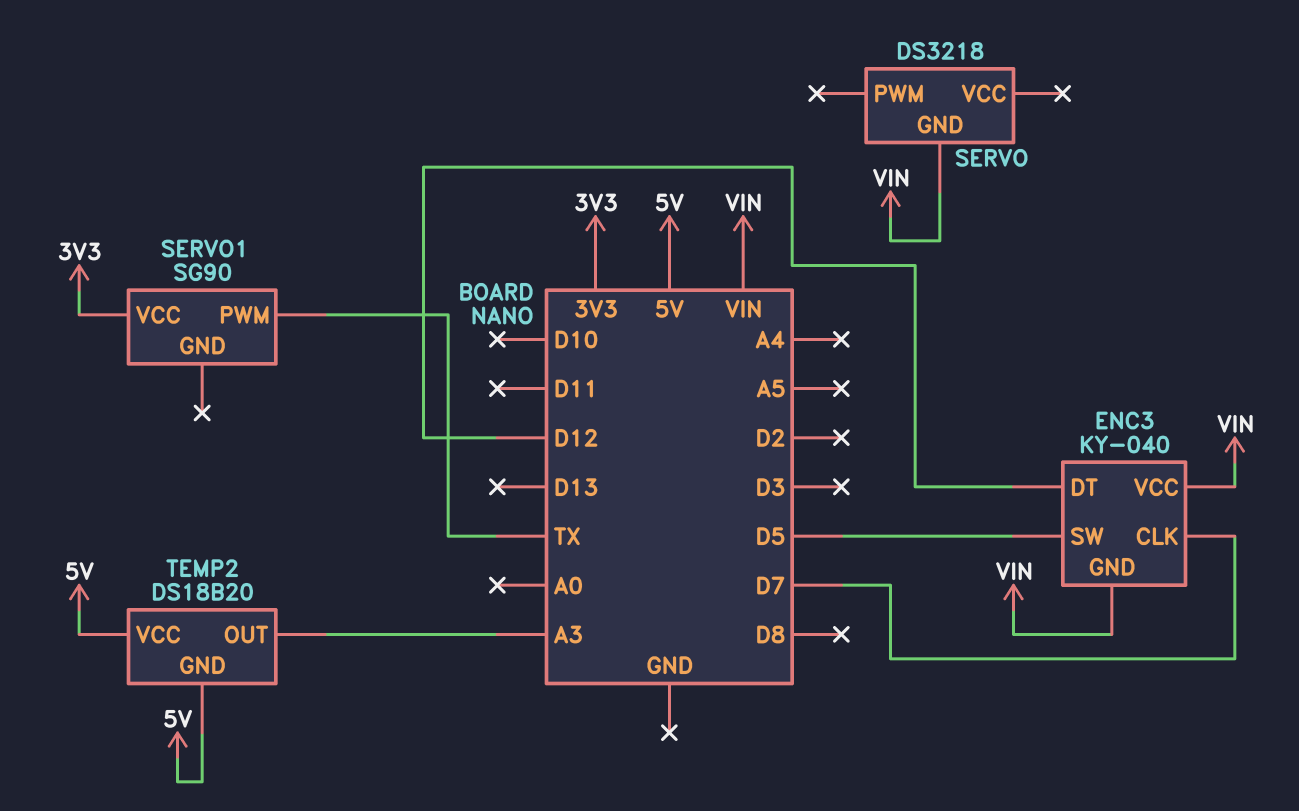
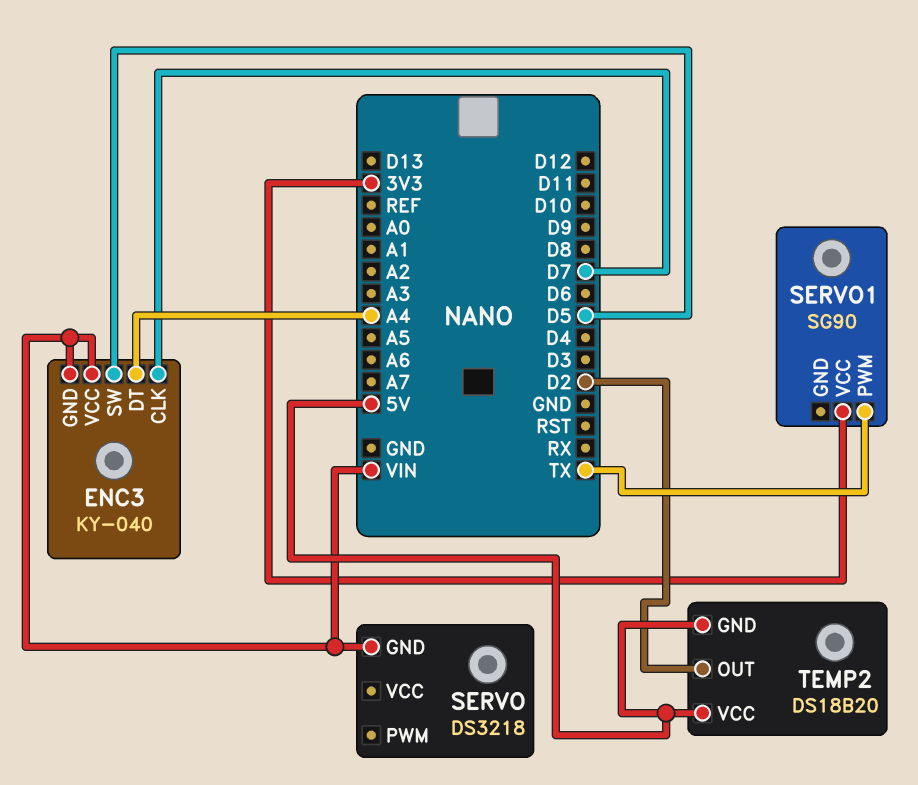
ENC3 pin DT: D12 -> A4
TEMP2 pin OUT: A3 -> D2

